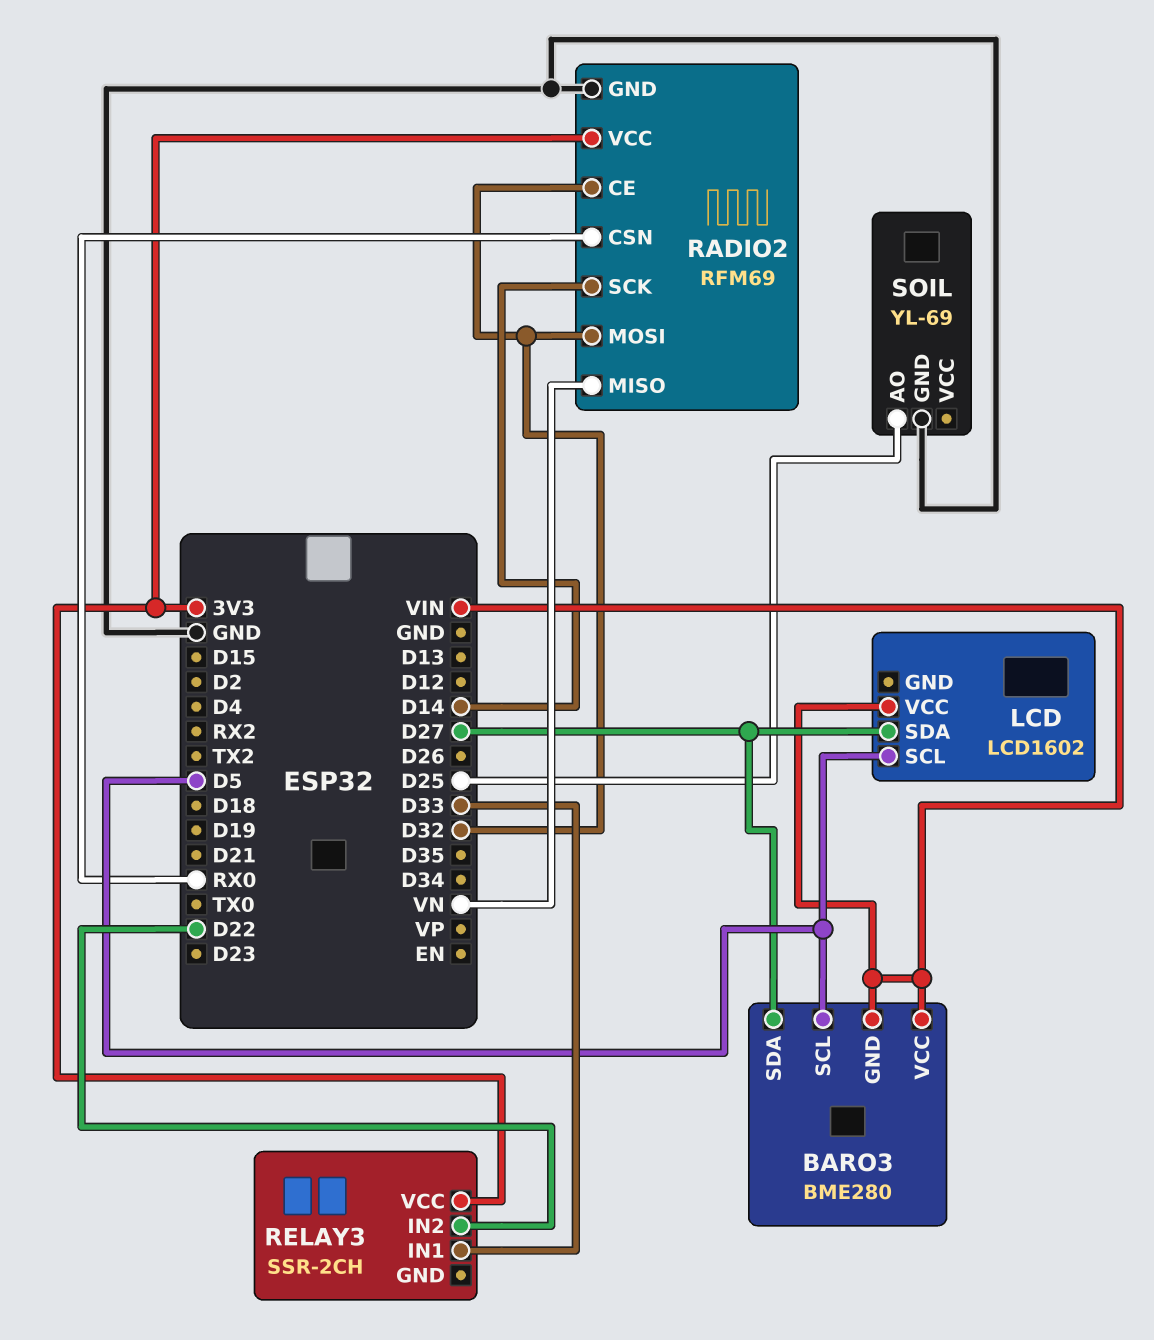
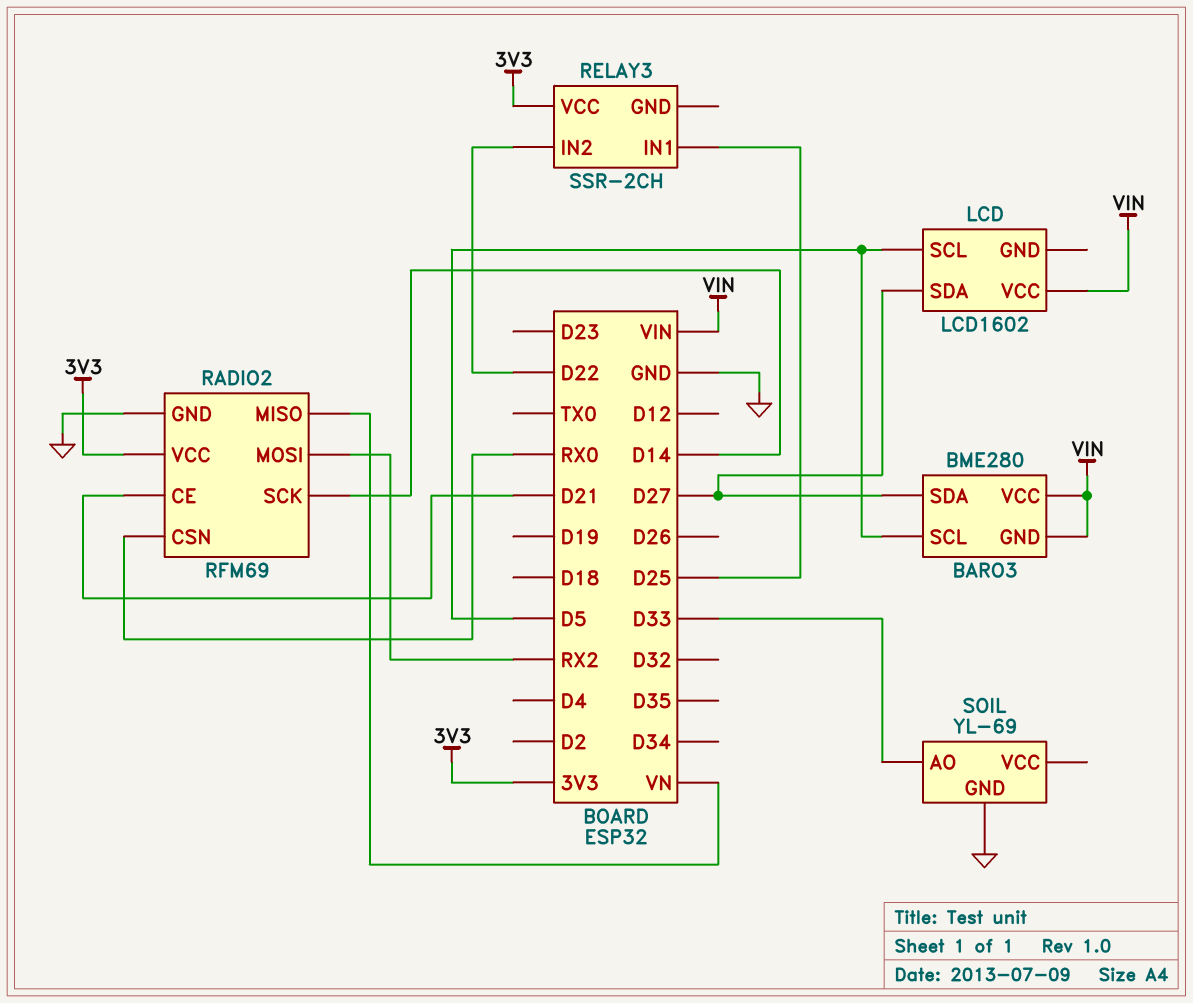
RADIO2 pin CE: D32 -> D21
RADIO2 pin MOSI: D32 -> RX2
RELAY3 pin IN1: D33 -> D25
SOIL pin AO: D25 -> D33

